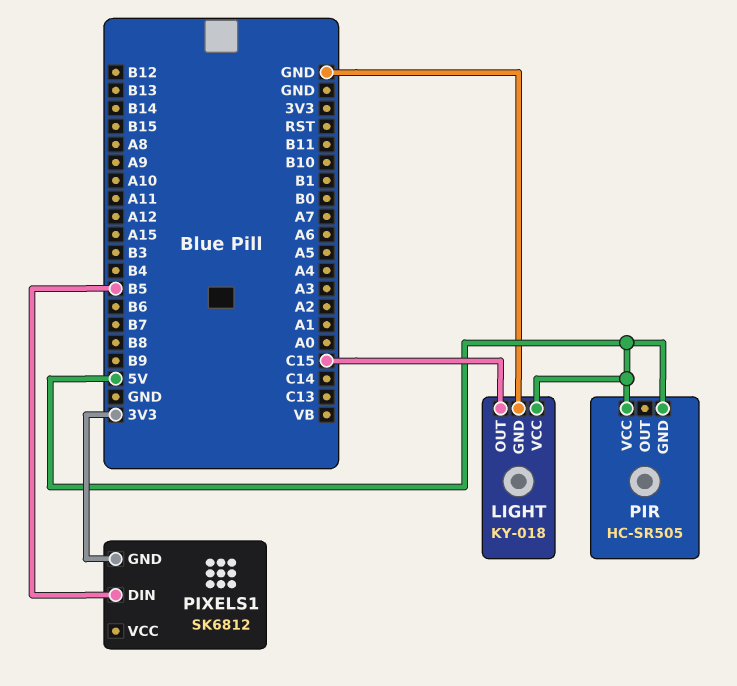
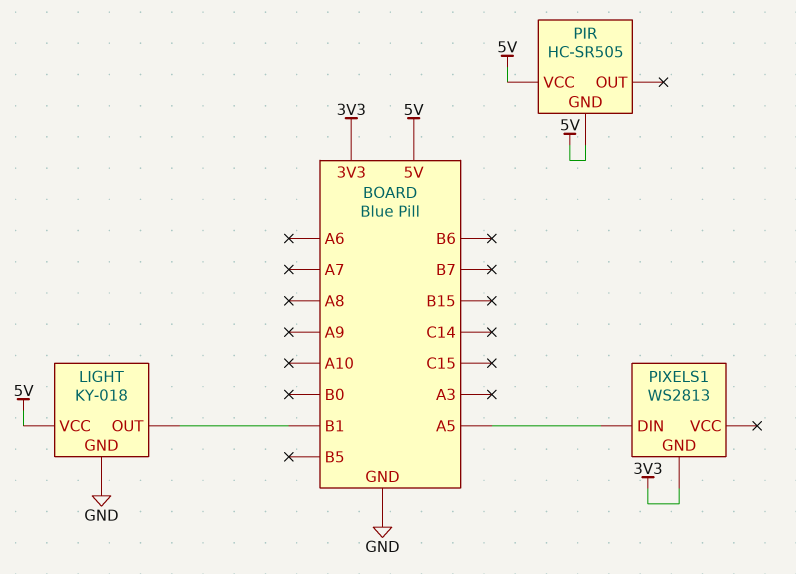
LIGHT pin OUT: C15 -> B1
PIXELS1: SK6812 -> WS2813
PIXELS1 pin DIN: B5 -> A5

